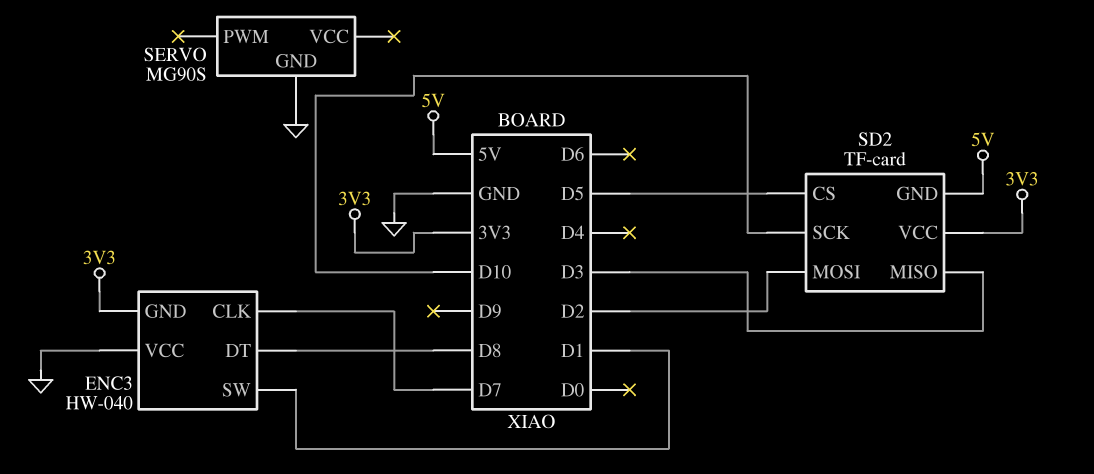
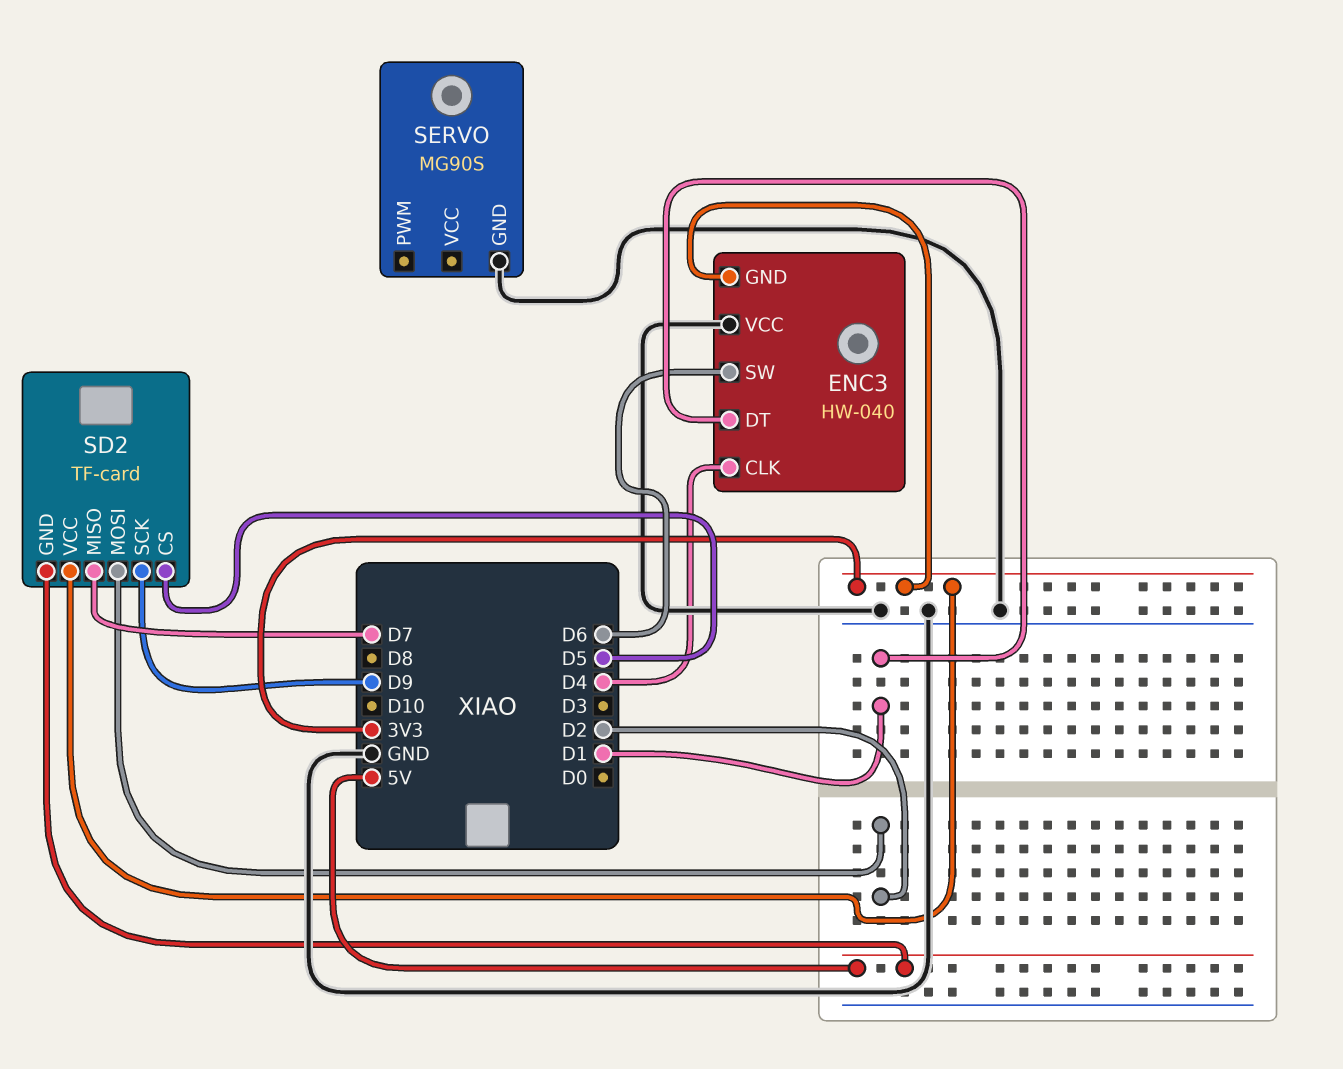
ENC3 pin CLK: D7 -> D4
ENC3 pin DT: D8 -> D1
ENC3 pin SW: D1 -> D6
SD2 pin MISO: D3 -> D7
SD2 pin SCK: D10 -> D9

